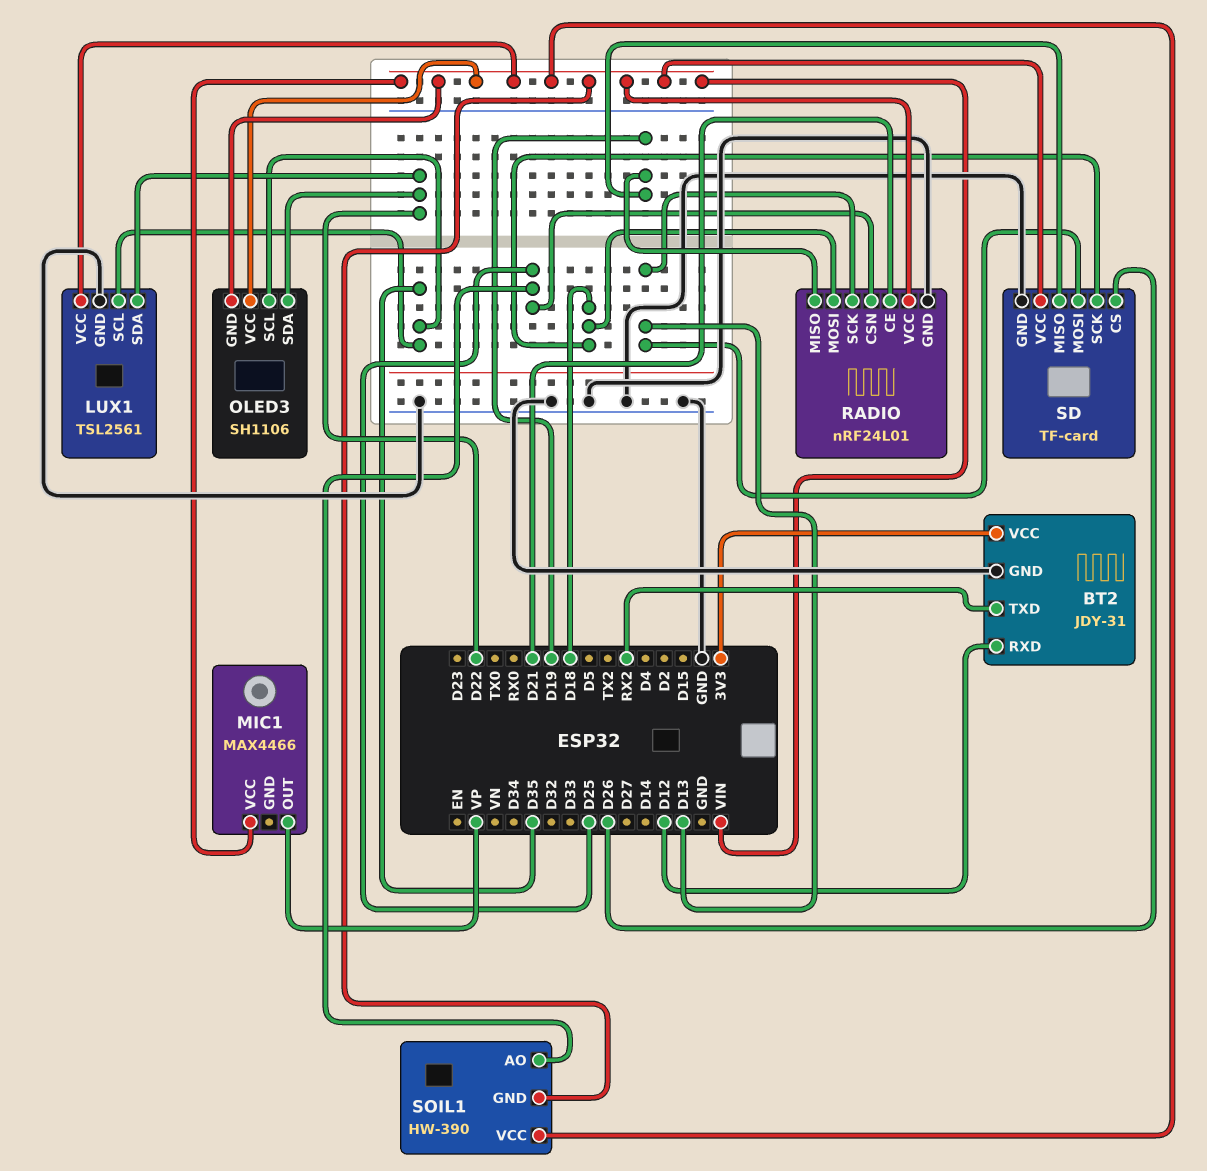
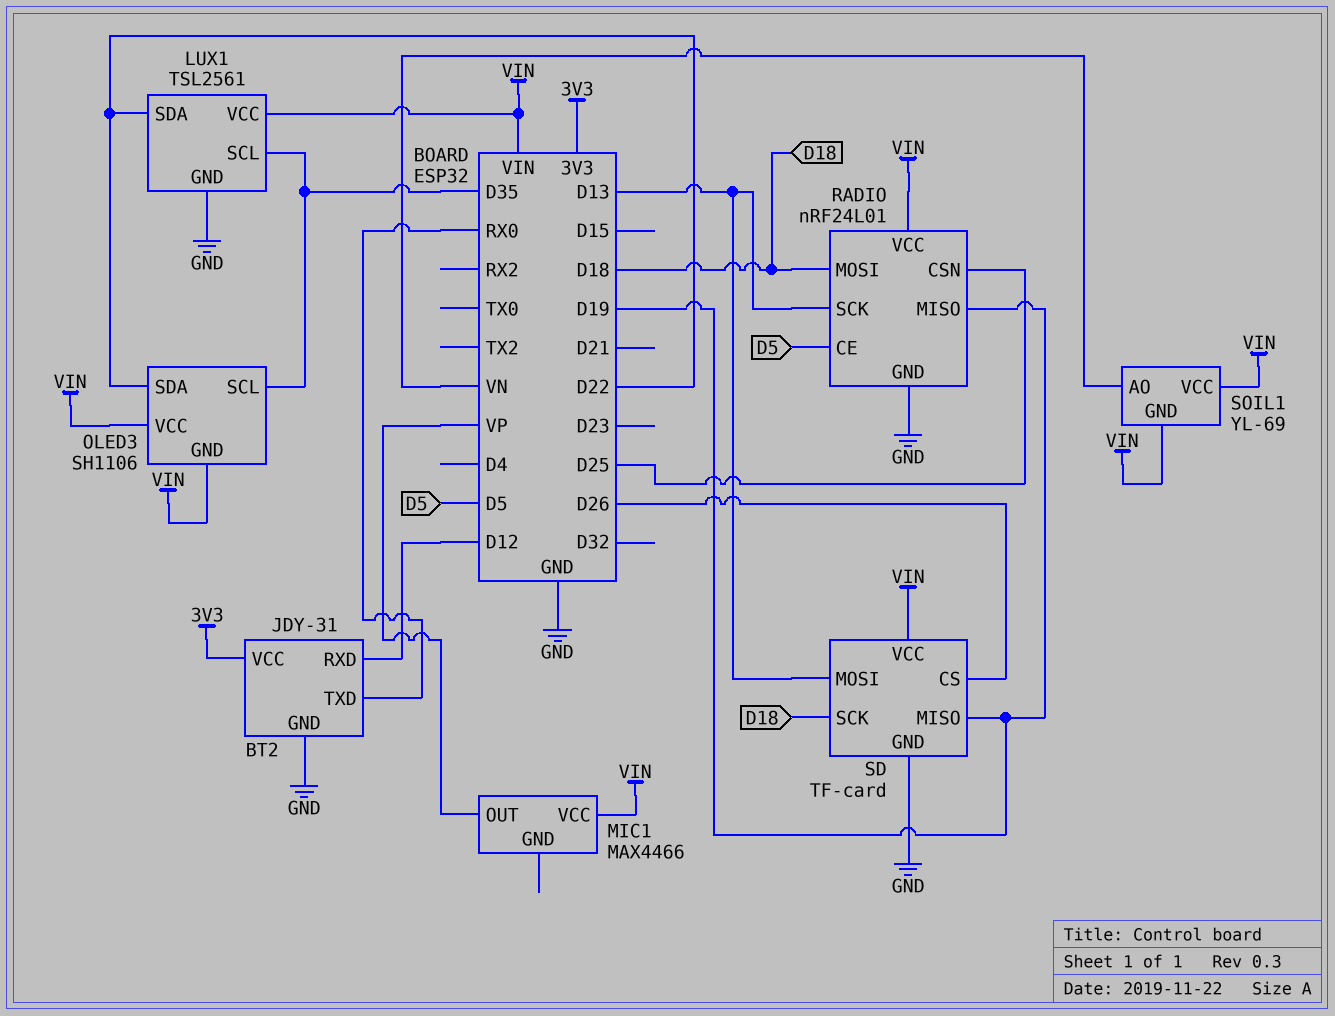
BT2 pin TXD: RX2 -> RX0
RADIO pin CE: D21 -> D5
SOIL1: HW-390 -> YL-69
SOIL1 pin AO: D25 -> VN

